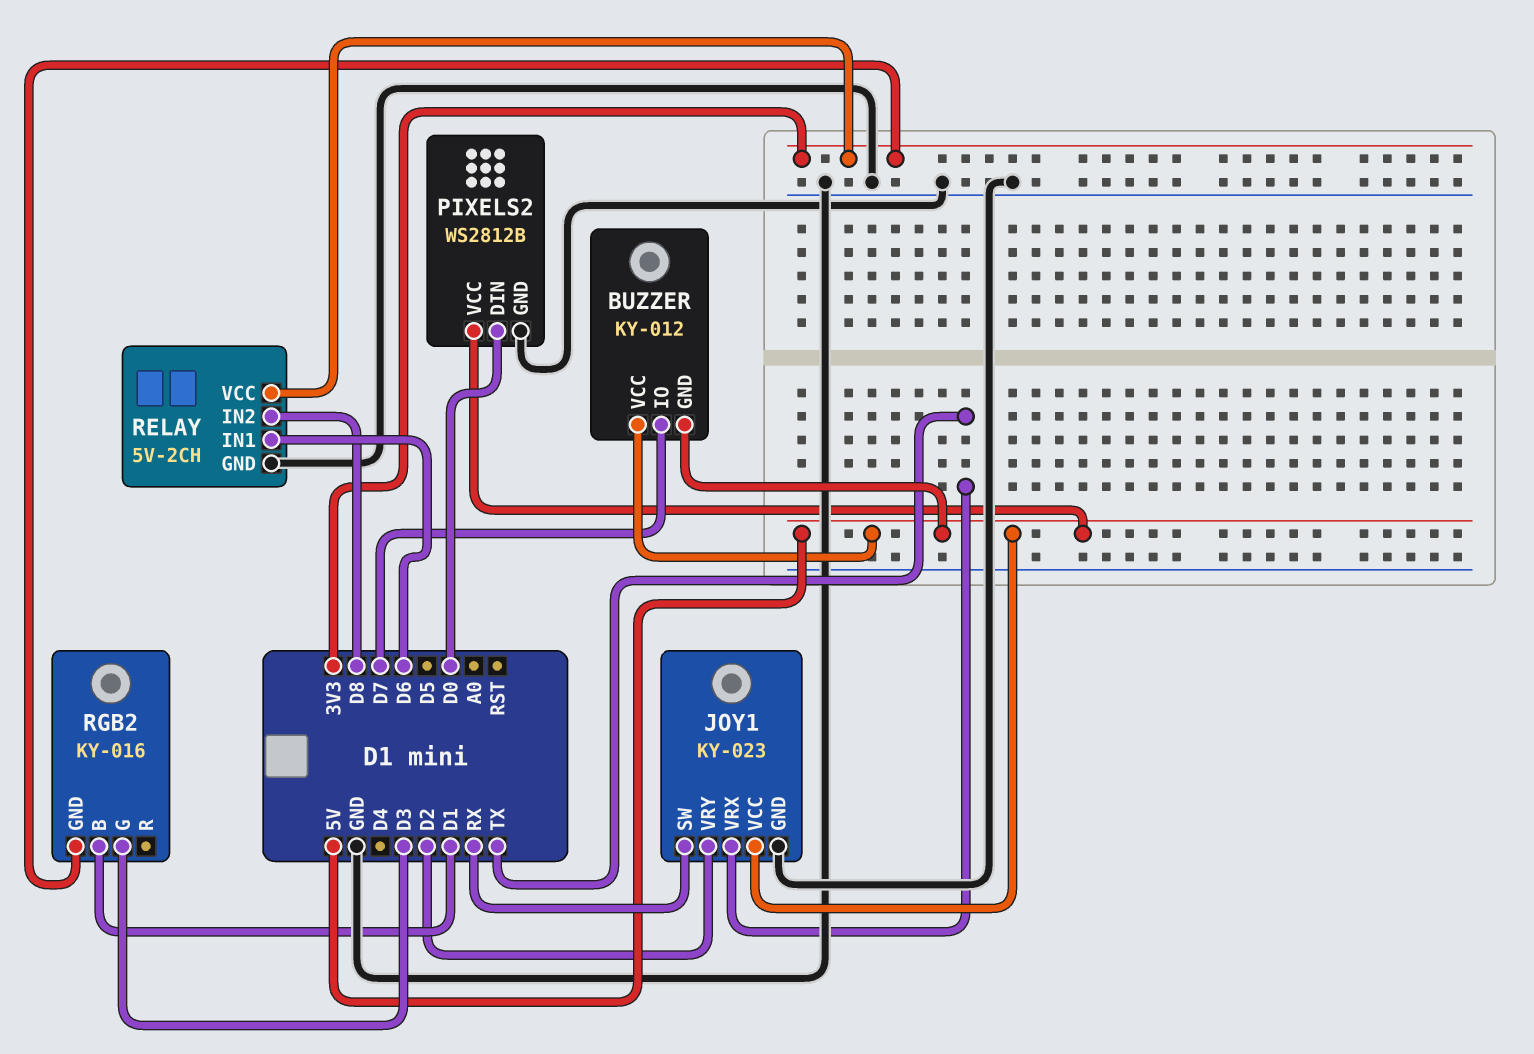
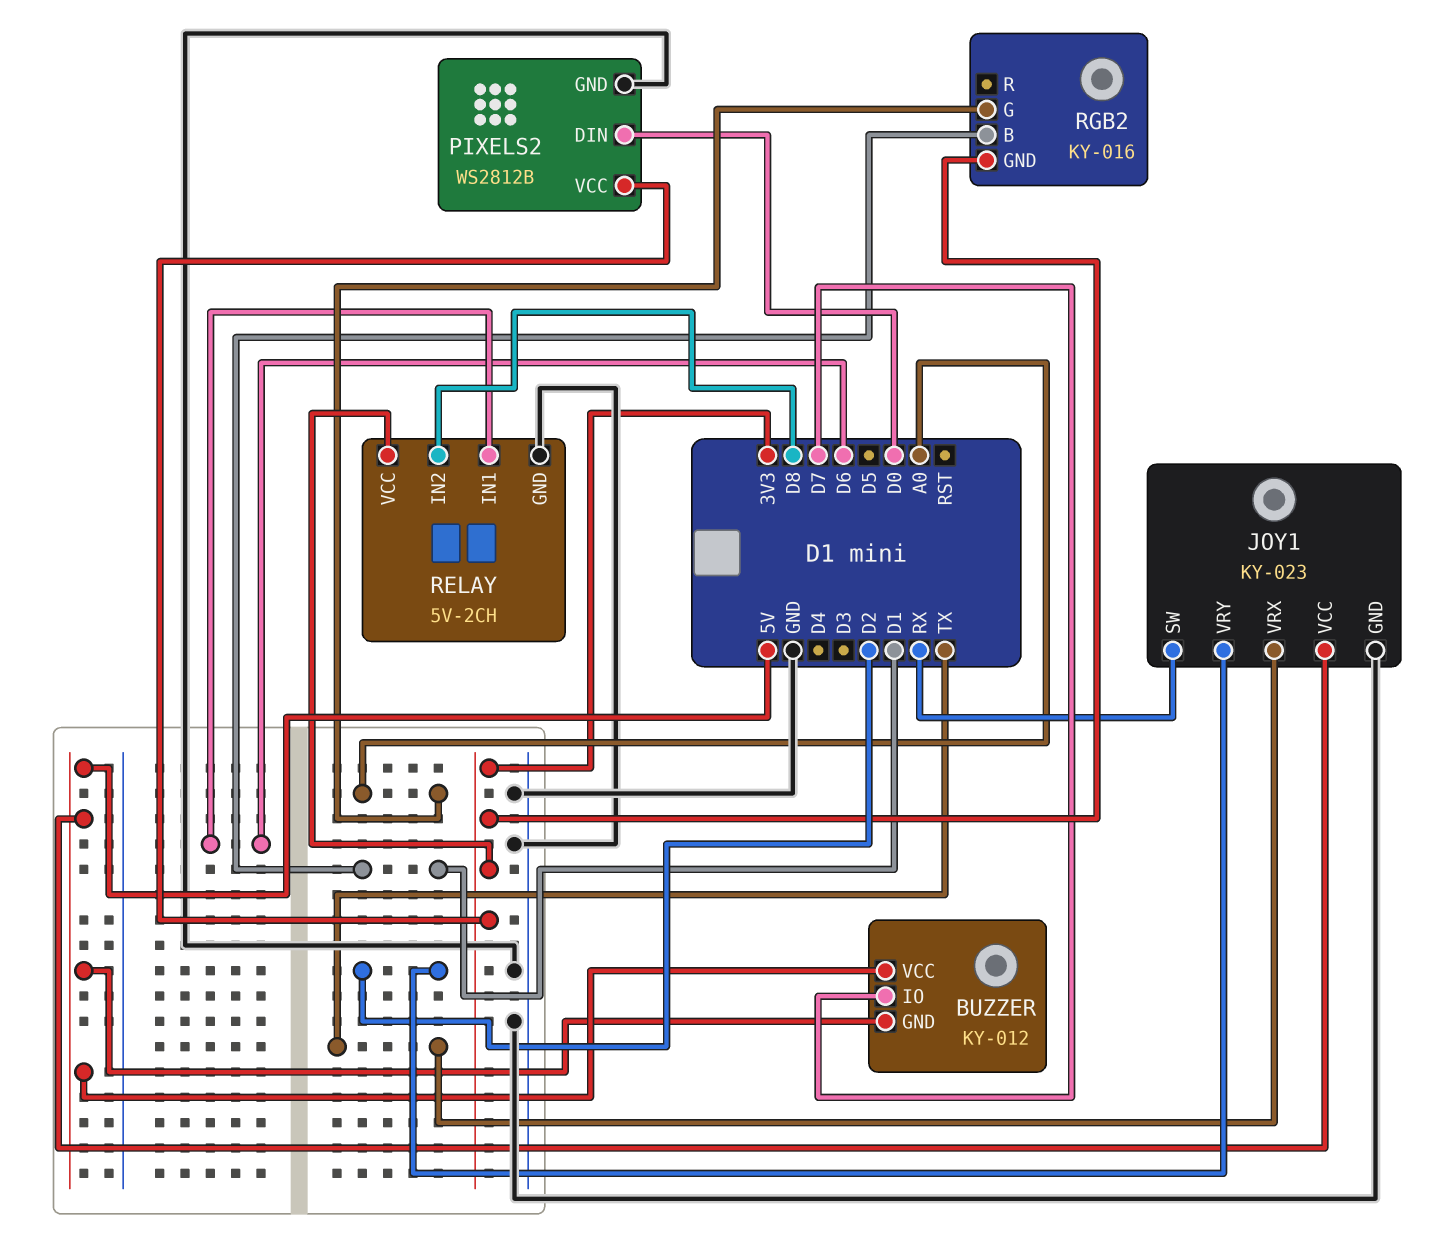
PIXELS2 pin VCC: 5V -> 3V3
RGB2 pin G: D3 -> A0

